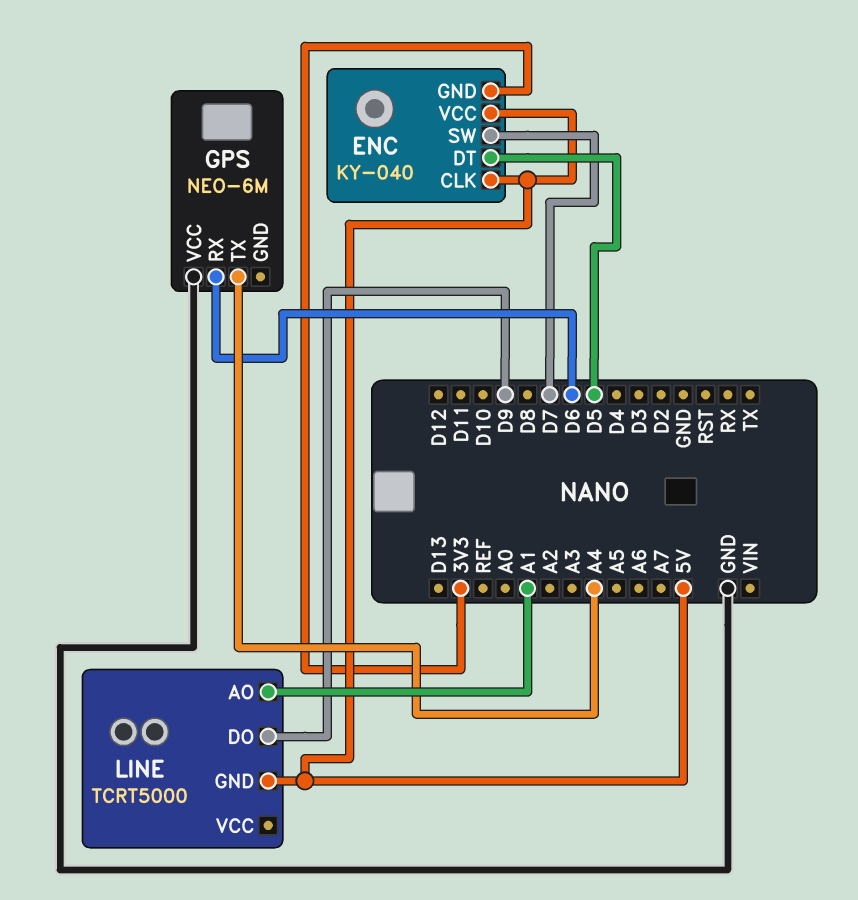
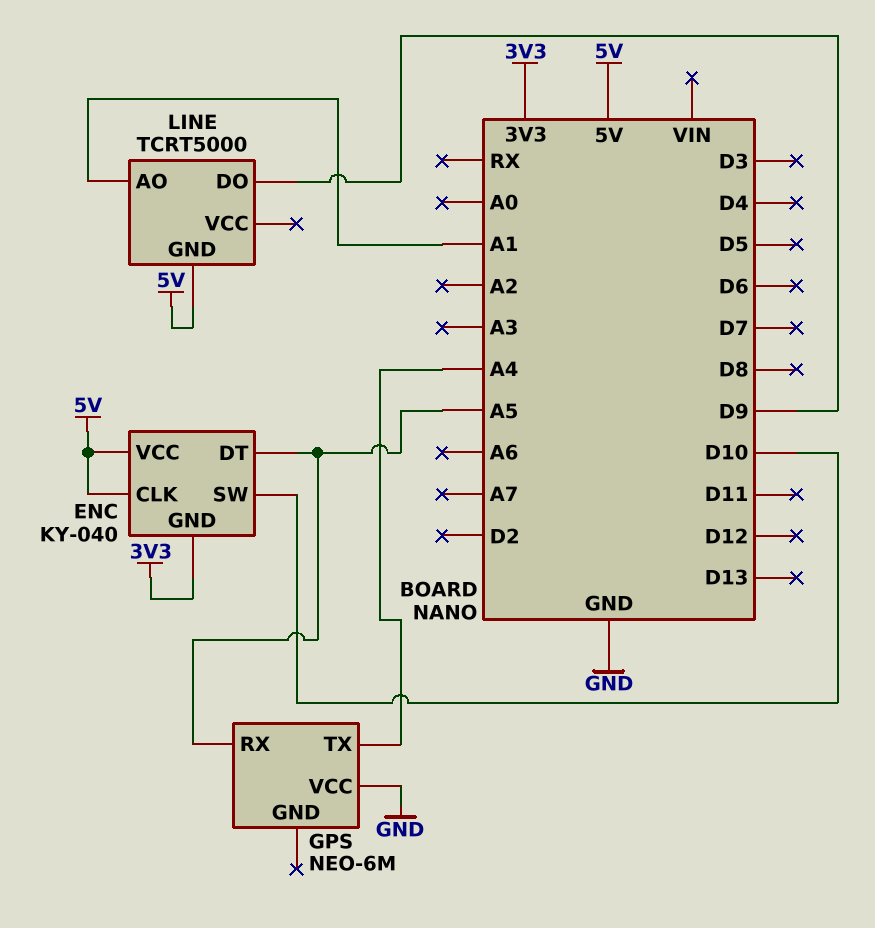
ENC pin DT: D5 -> A5
ENC pin SW: D7 -> D10
GPS pin RX: D6 -> A5

